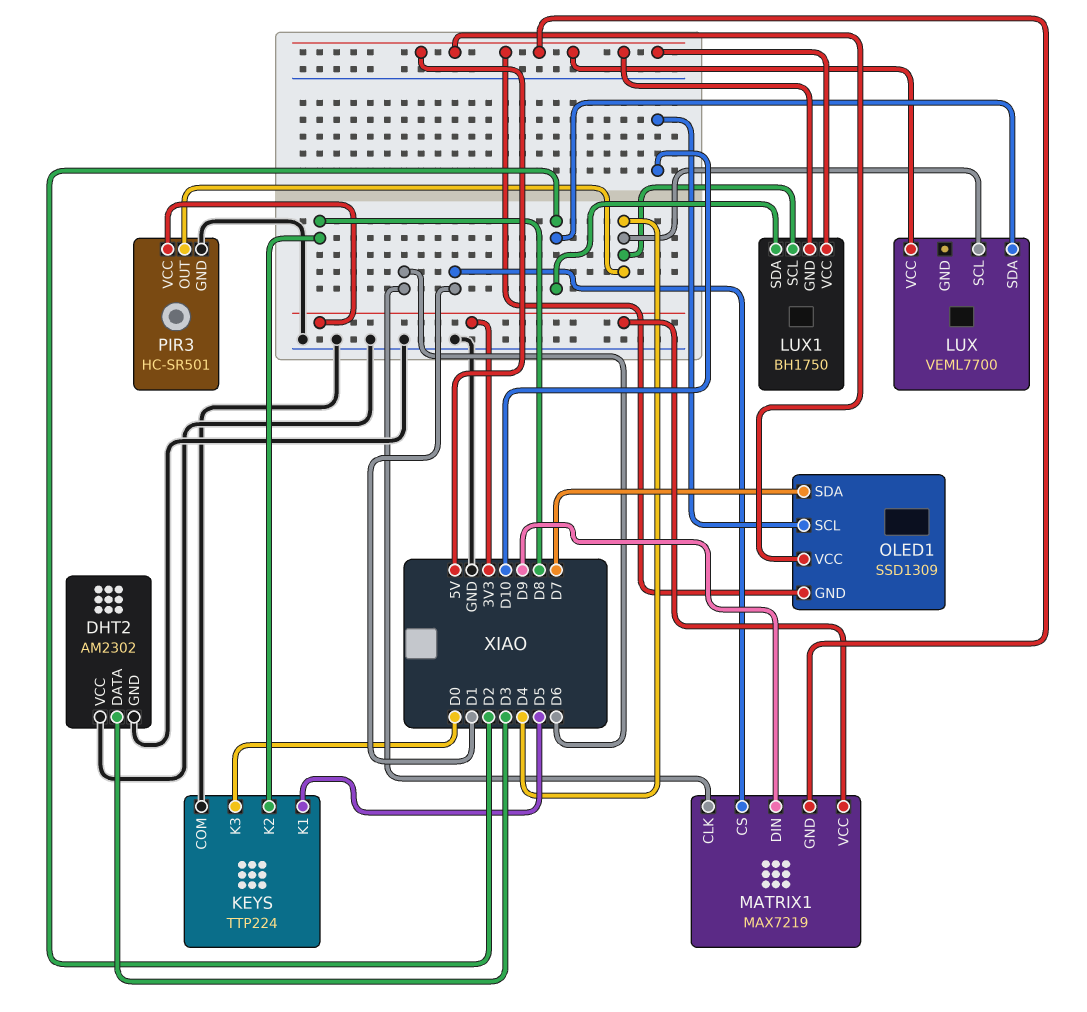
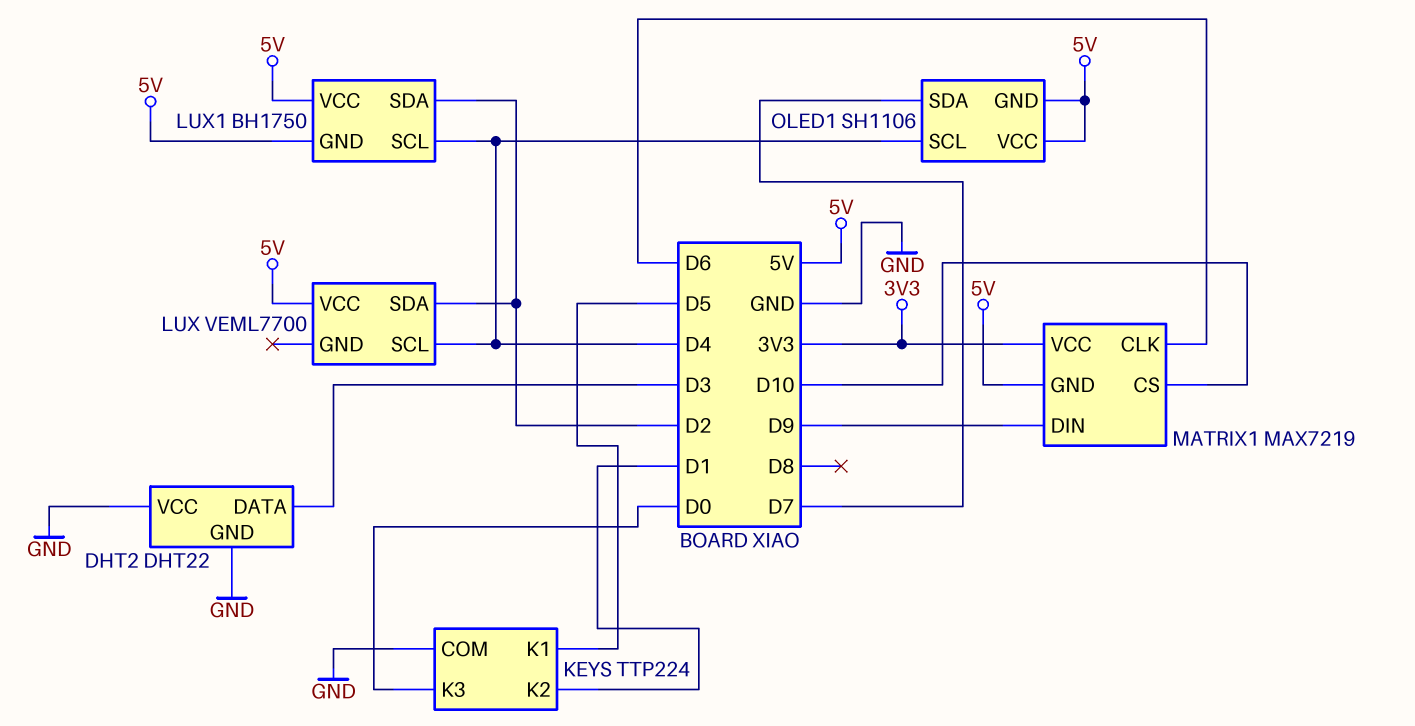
DHT2: AM2302 -> DHT22
KEYS pin K2: D8 -> D1
MATRIX1 pin CS: D1 -> D10
OLED1: SSD1309 -> SH1106
OLED1 pin SCL: D10 -> D4
PIR3: HC-SR501 -> none
PIR3 pin GND: GND -> none
PIR3 pin OUT: D4 -> none
PIR3 pin VCC: 3V3 -> none

